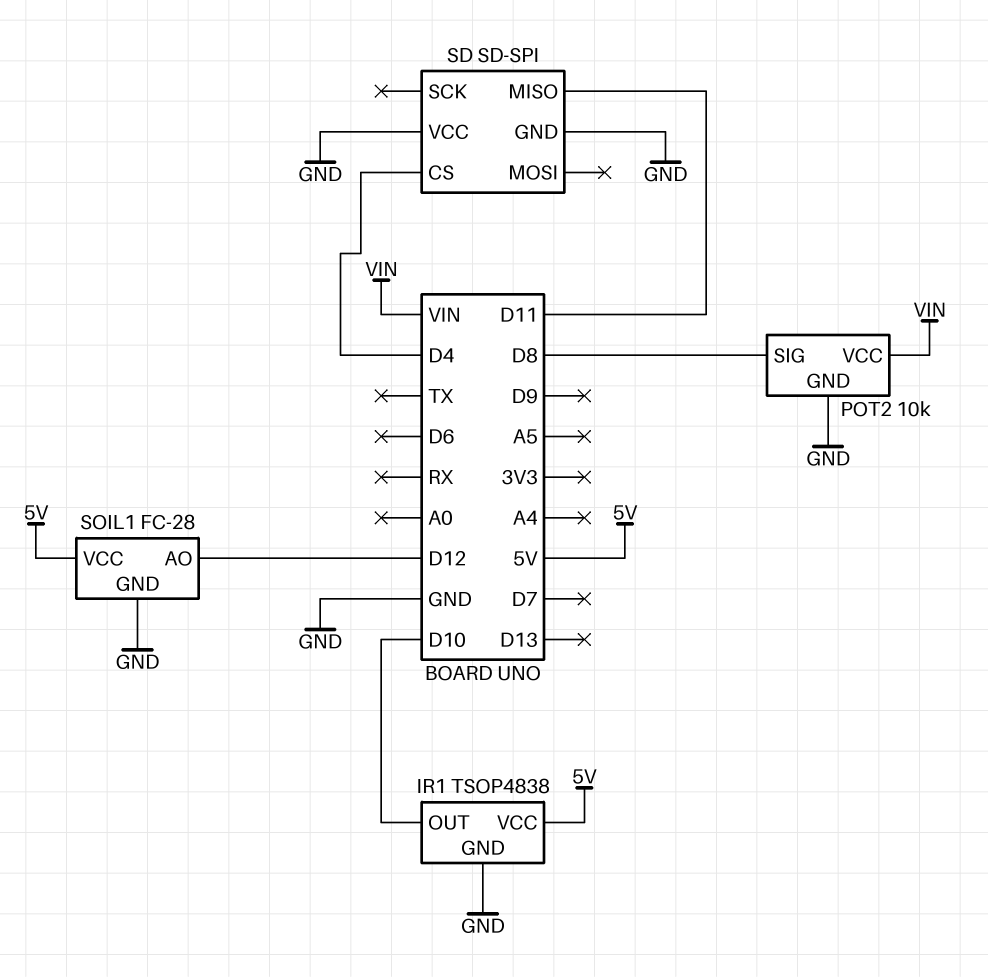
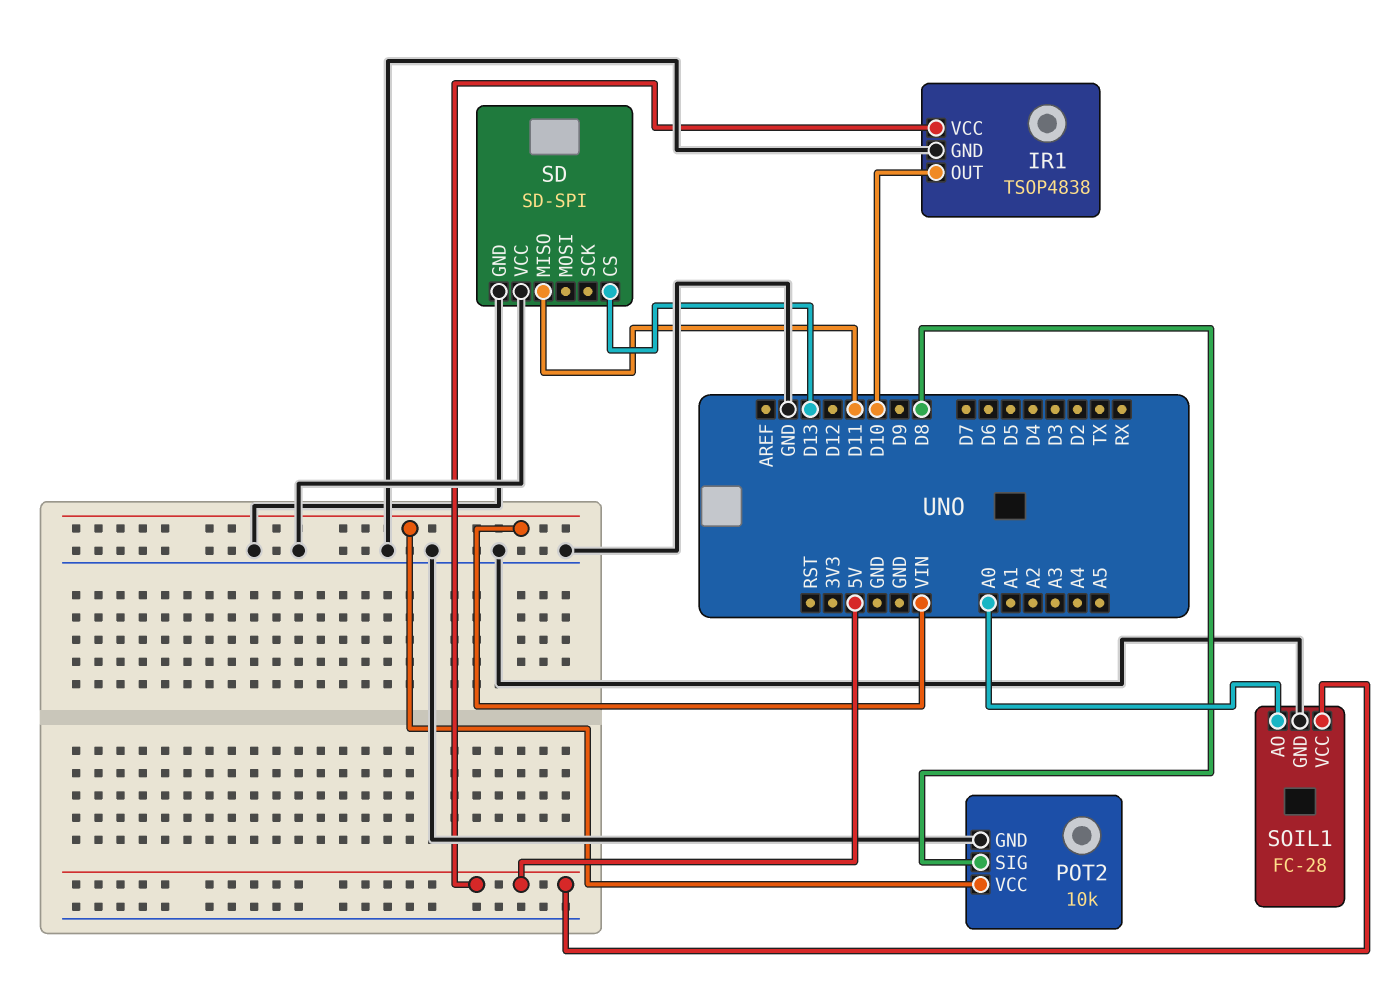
SD pin CS: D4 -> D13
SOIL1 pin AO: D12 -> A0

